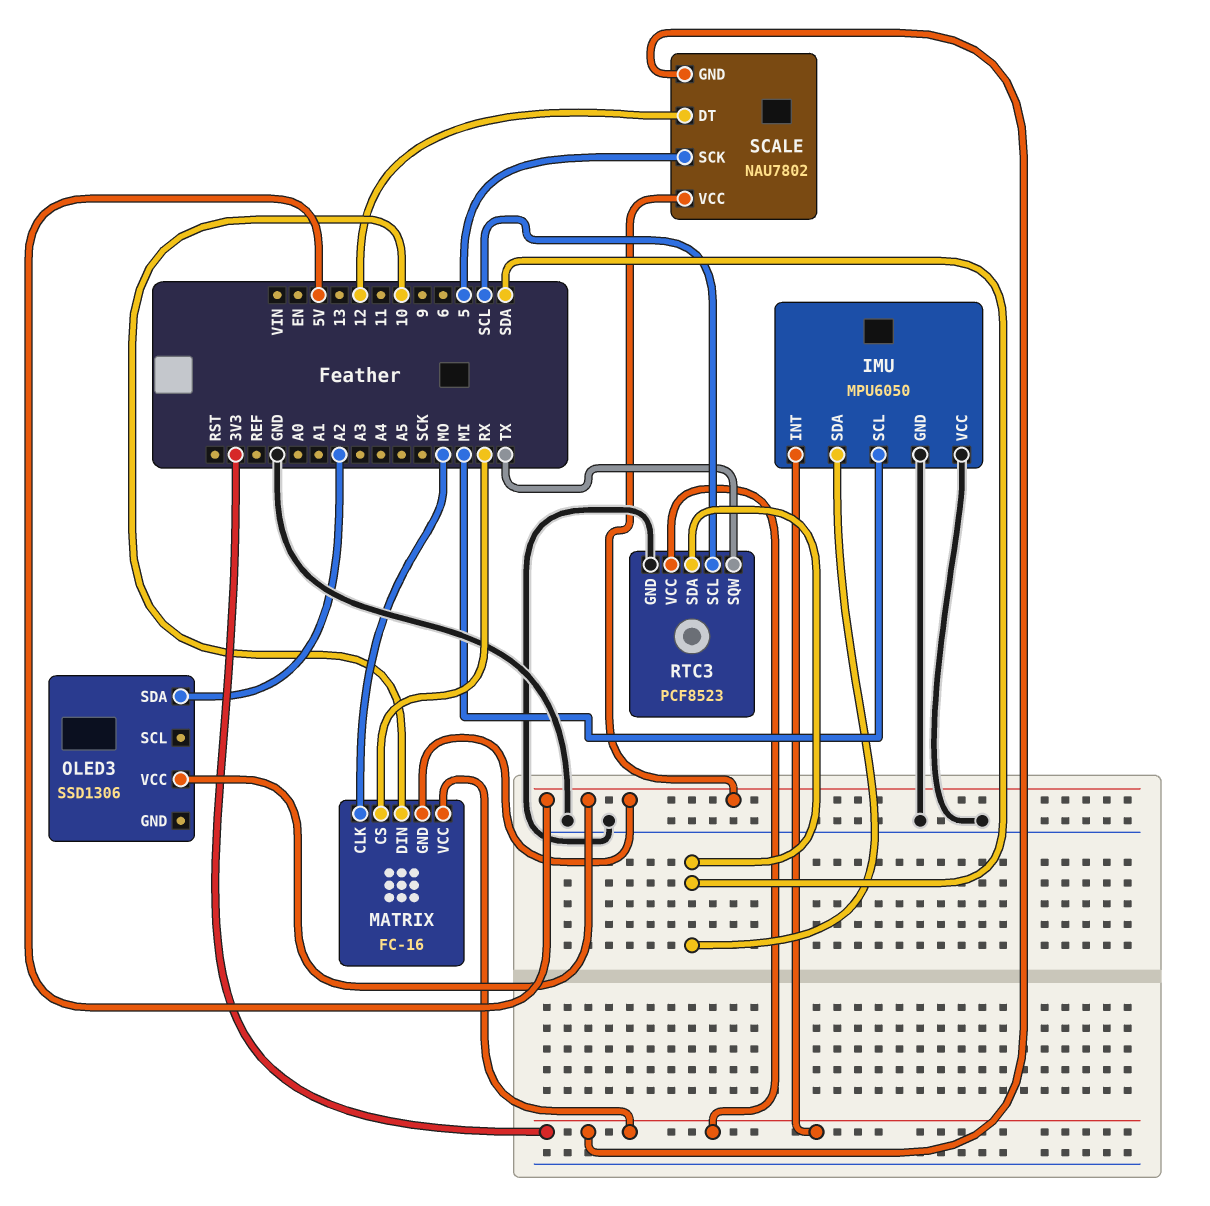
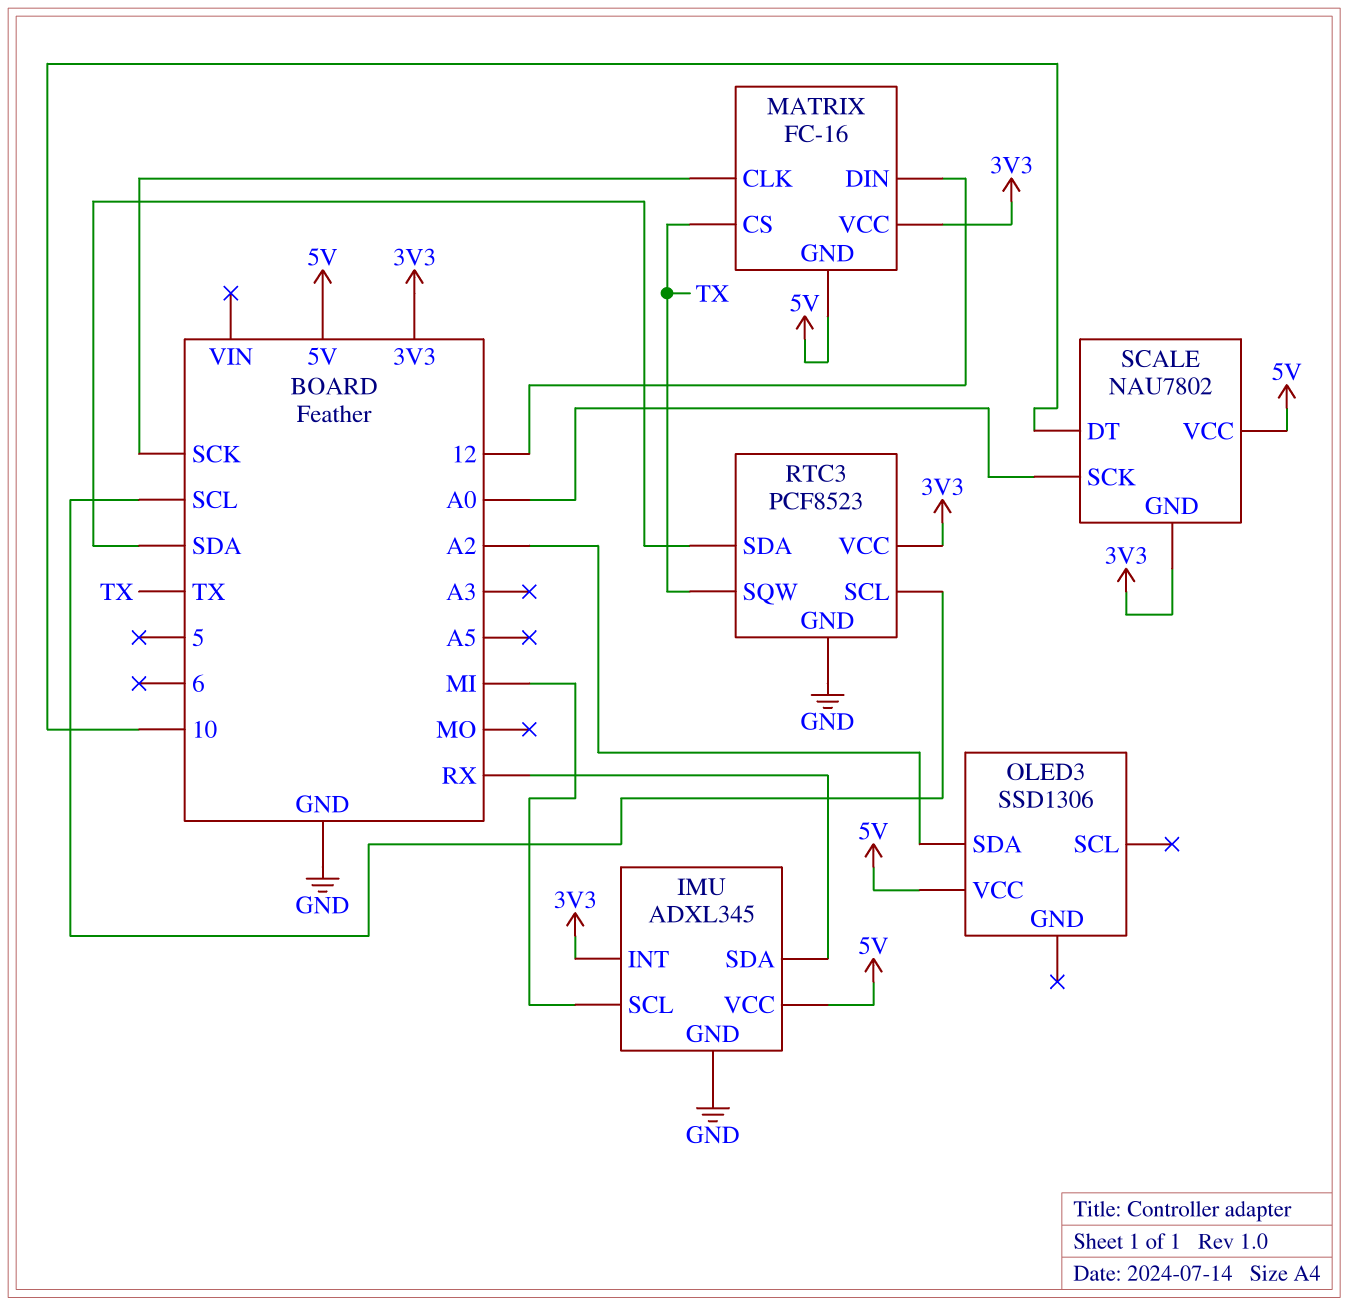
IMU: MPU6050 -> ADXL345
IMU pin SDA: SDA -> RX
IMU pin VCC: GND -> 5V
MATRIX pin CLK: MO -> SCK
MATRIX pin CS: RX -> TX
MATRIX pin DIN: 10 -> 12
SCALE pin DT: 12 -> 10
SCALE pin SCK: 5 -> A0

